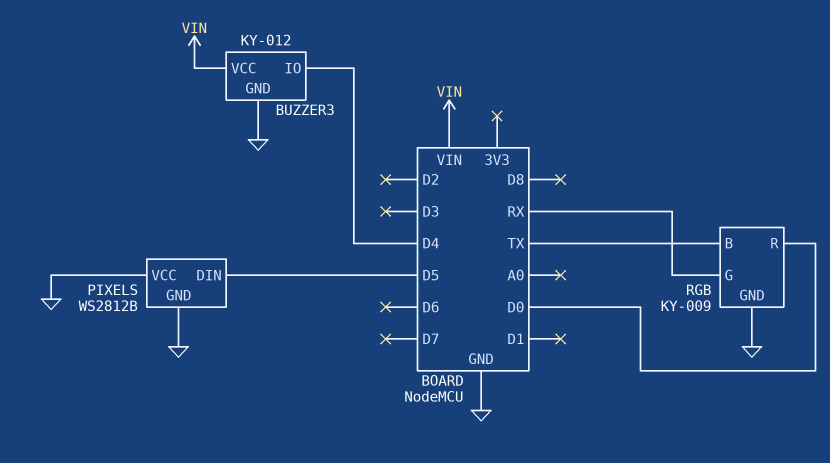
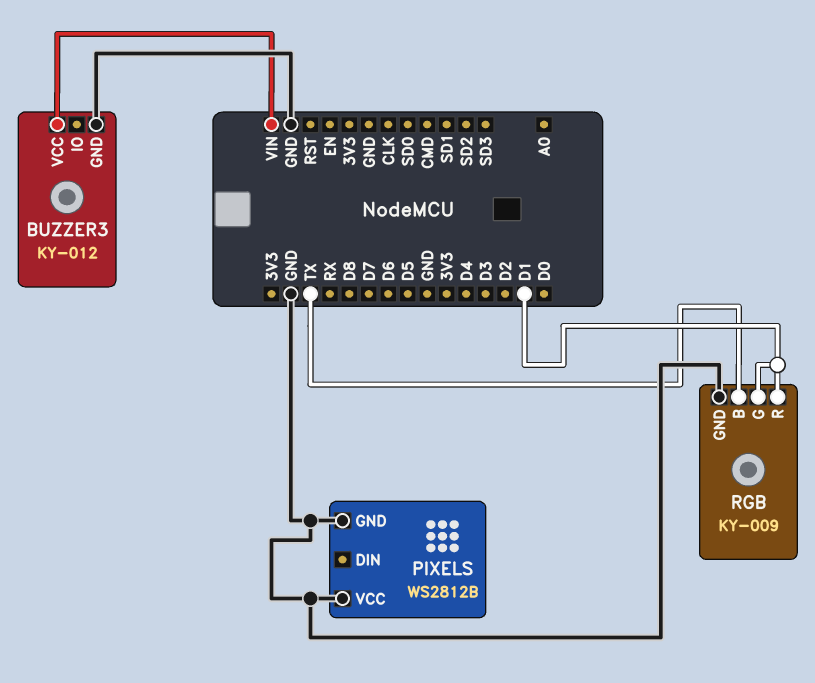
BUZZER3 pin IO: D4 -> none
PIXELS pin DIN: D5 -> none
RGB pin G: RX -> D1
RGB pin R: D0 -> D1

